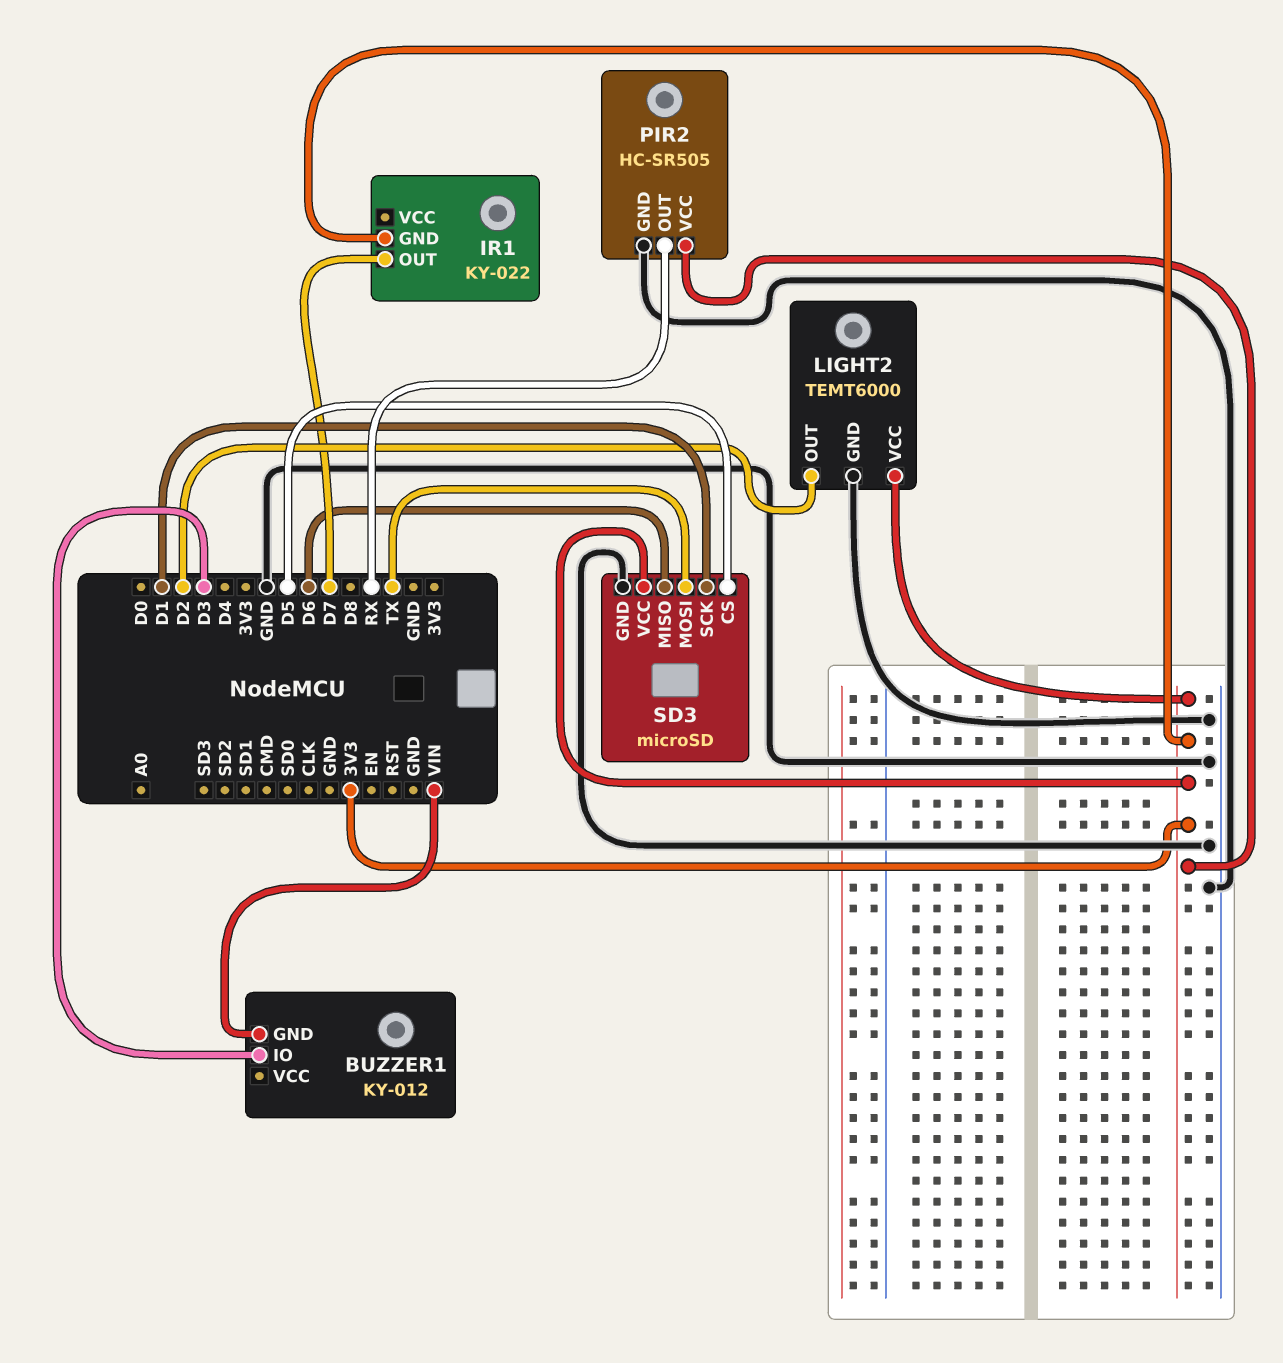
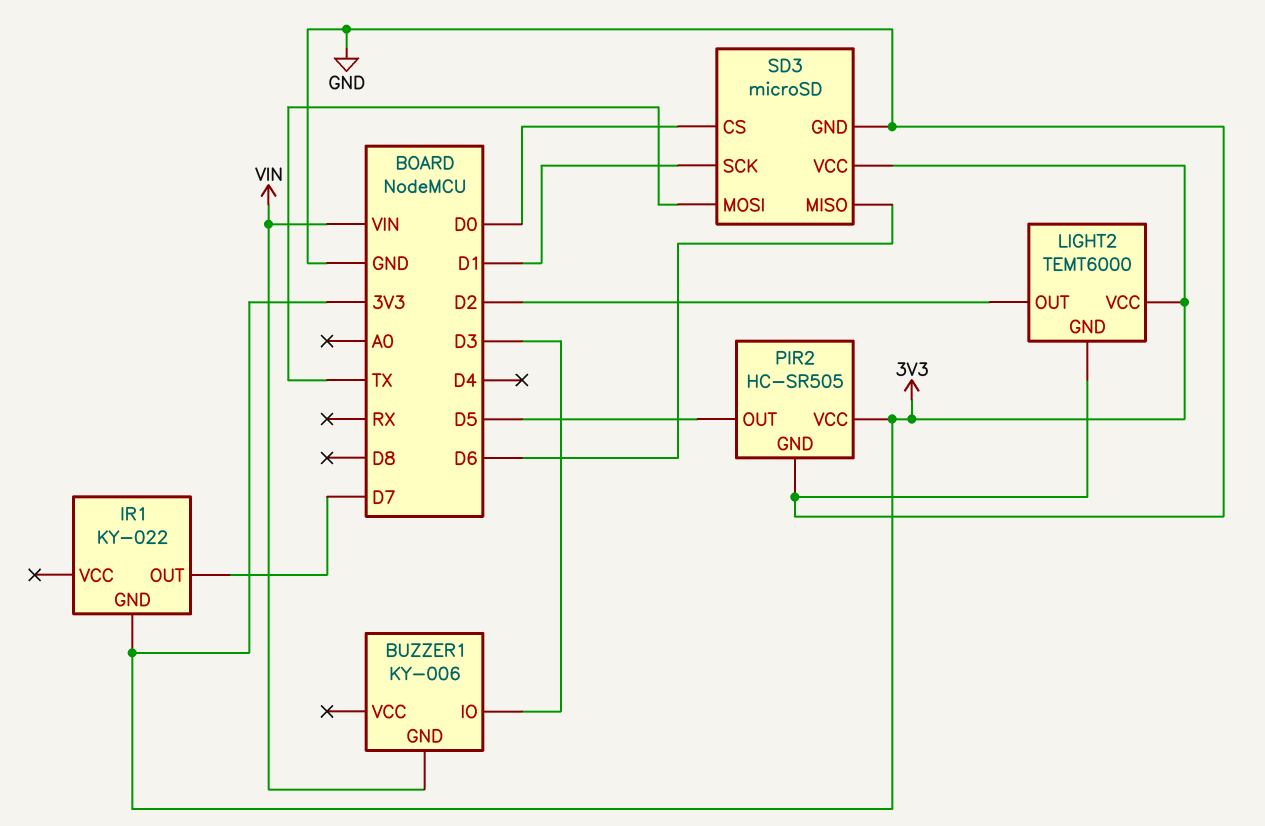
BUZZER1: KY-012 -> KY-006
PIR2 pin OUT: RX -> D5
SD3 pin CS: D5 -> D0

